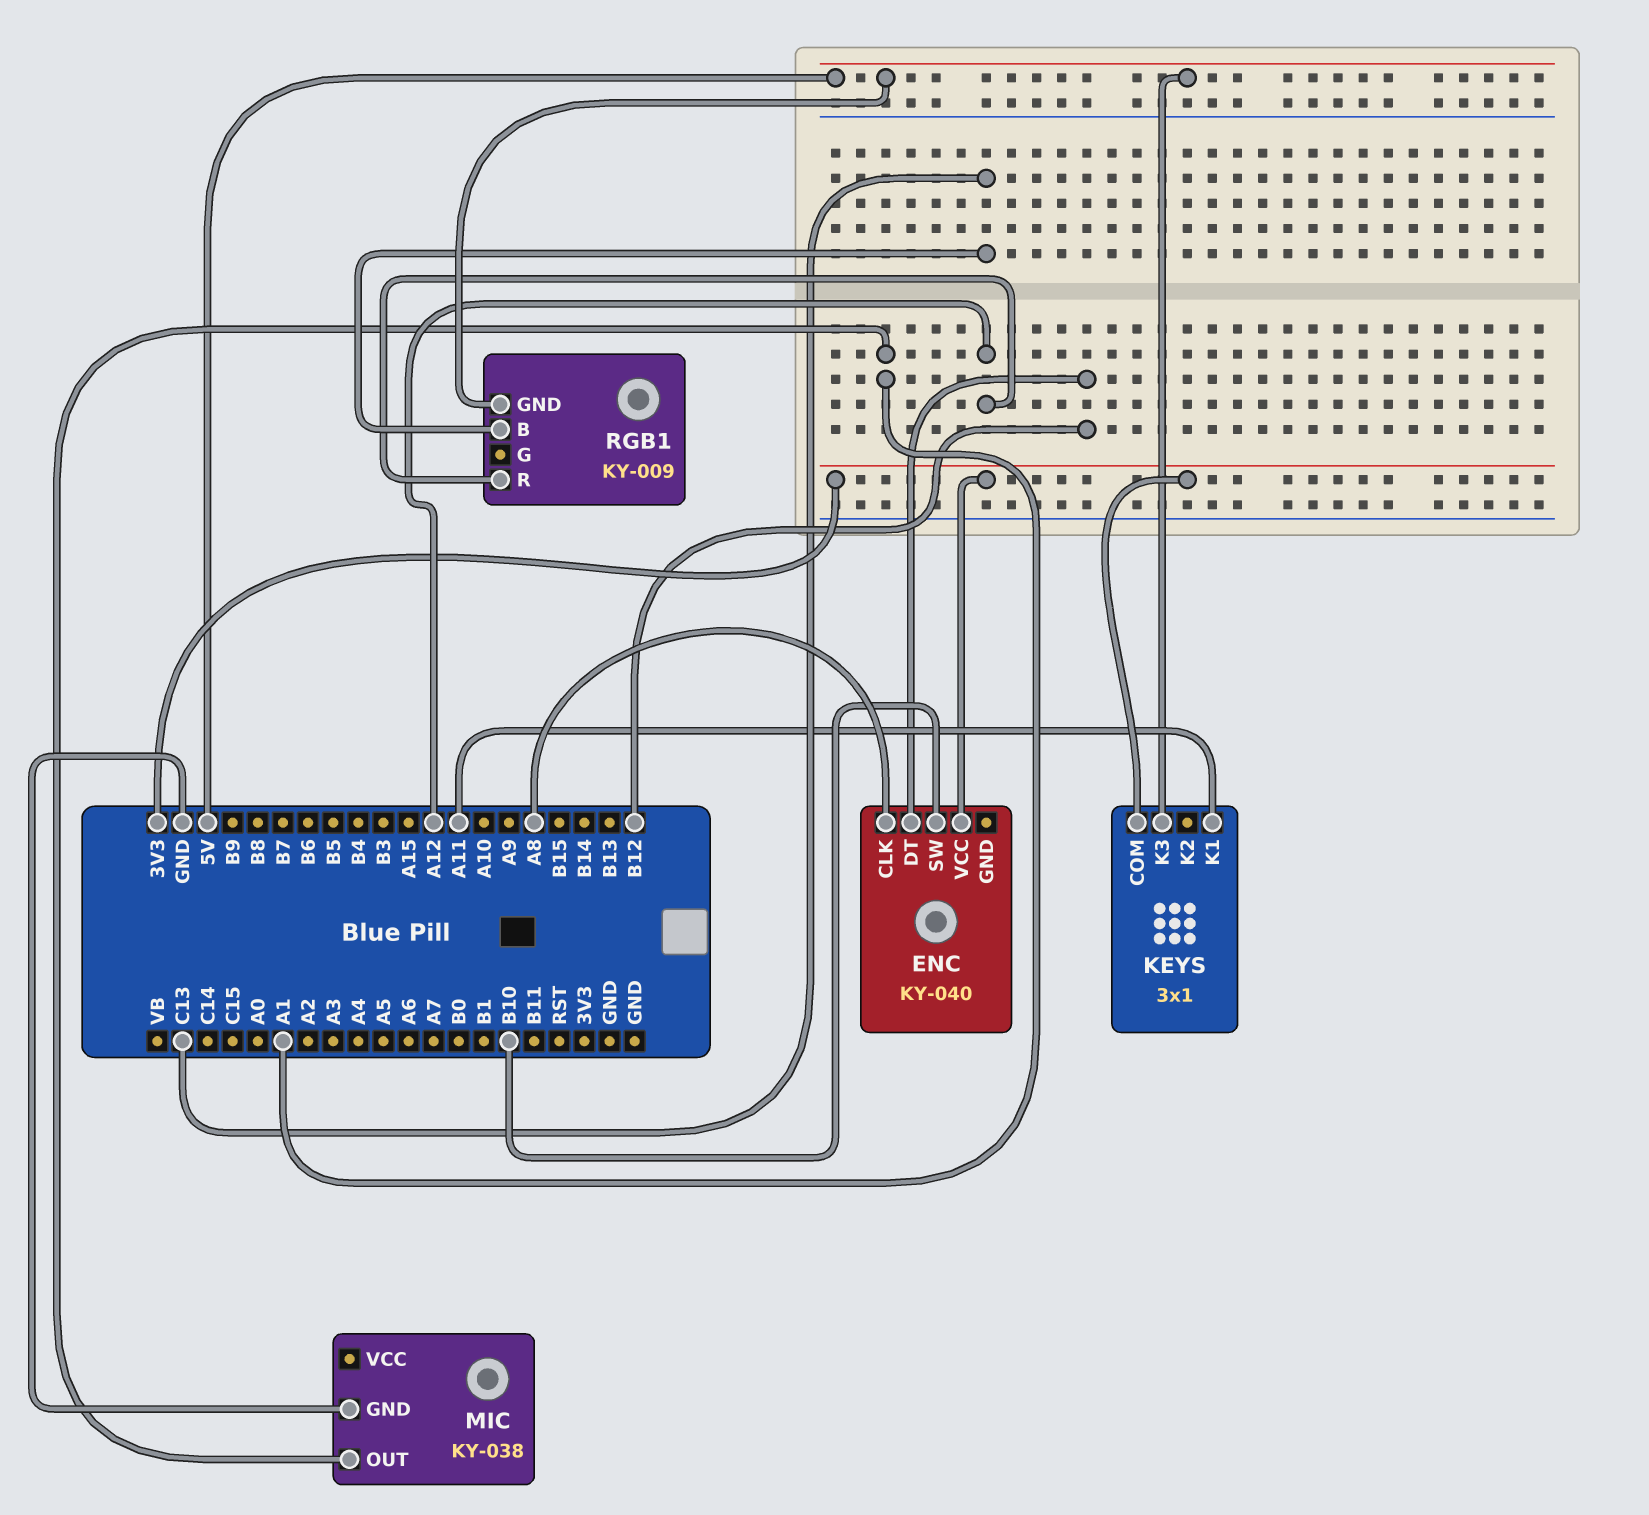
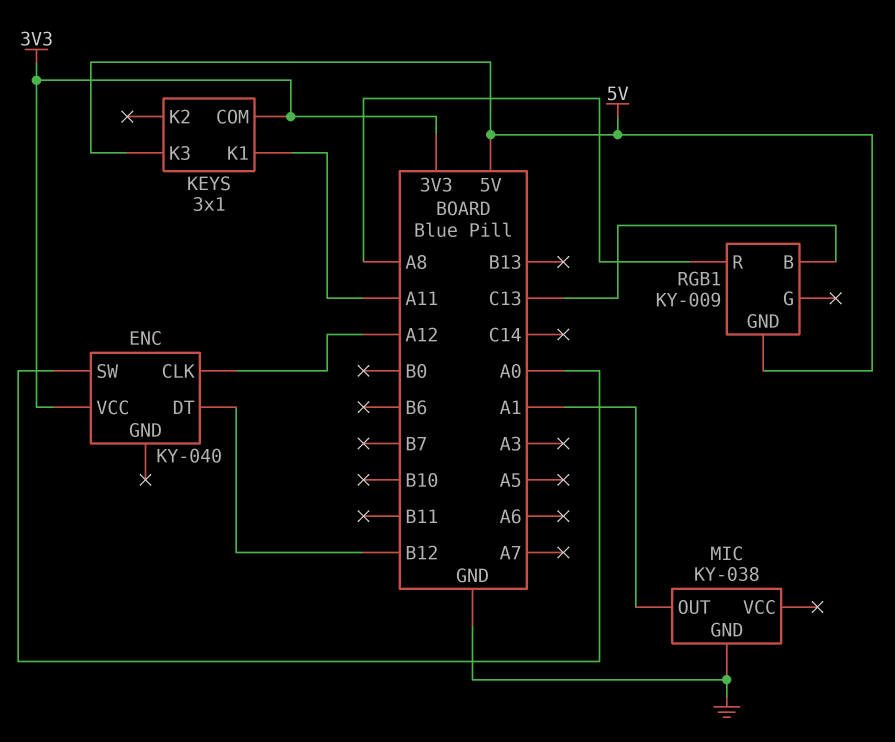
ENC pin CLK: A8 -> A12
ENC pin SW: B10 -> A0
RGB1 pin R: A12 -> A8

